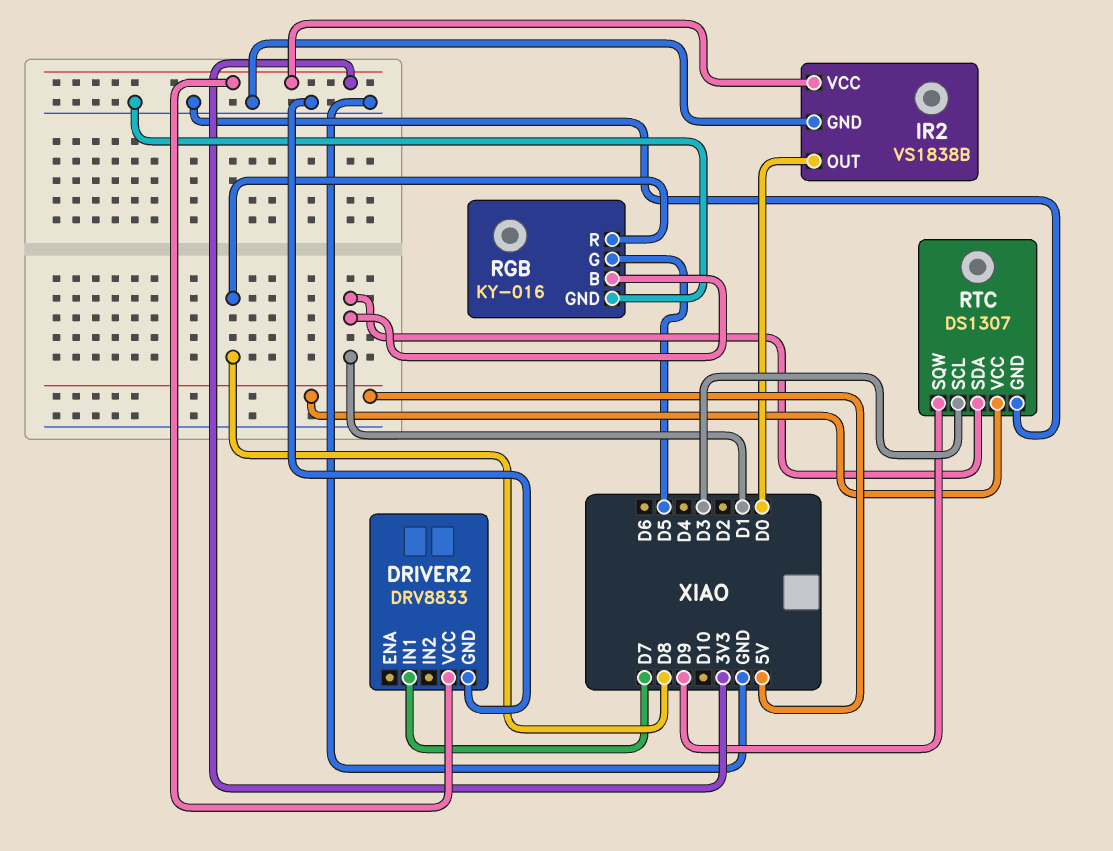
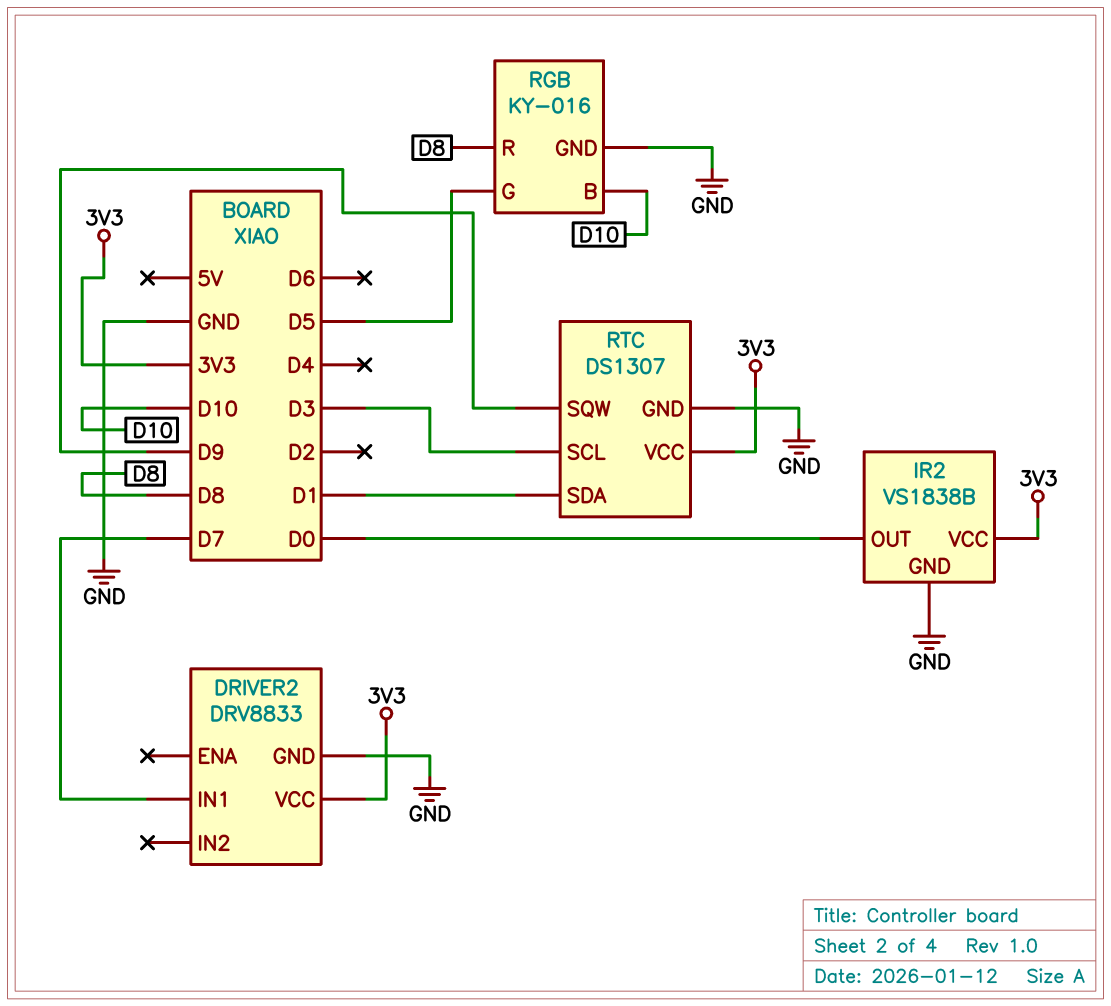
RGB pin B: D1 -> D10
RTC pin VCC: 5V -> 3V3

